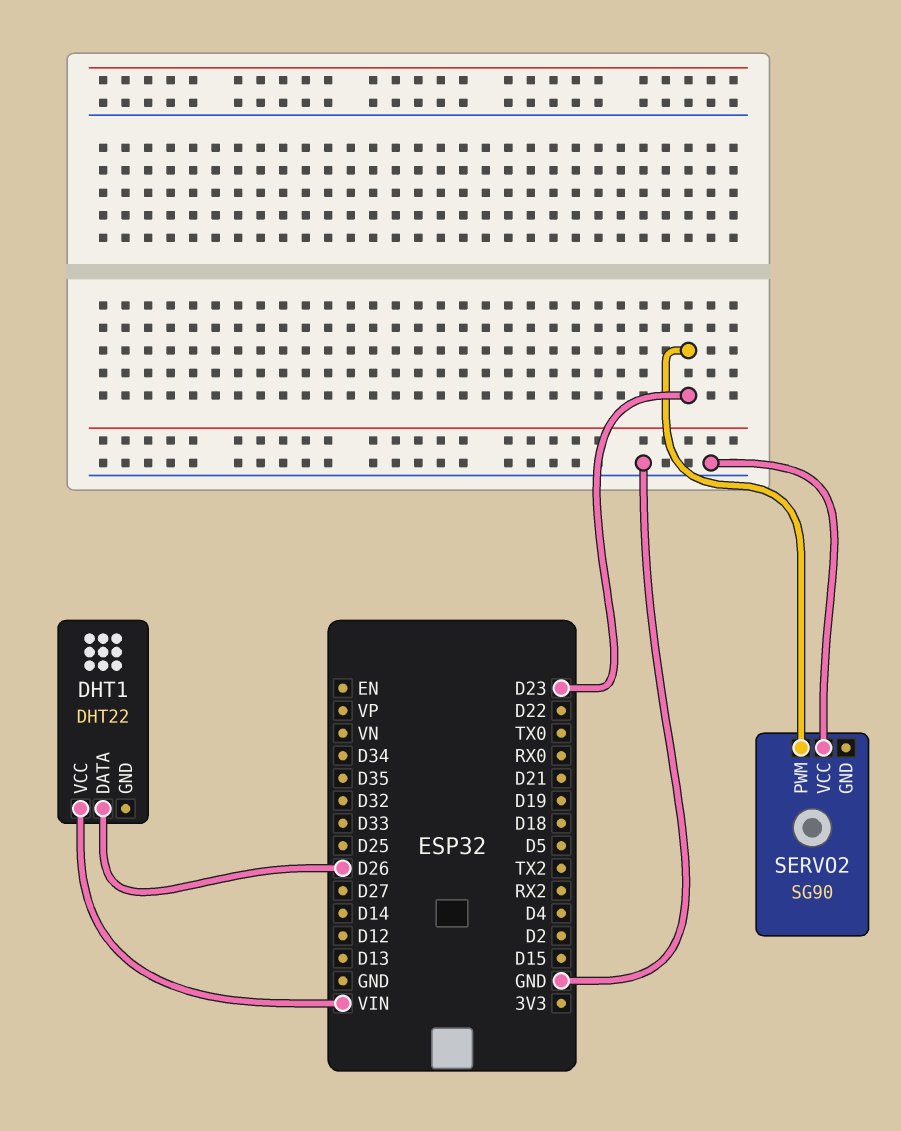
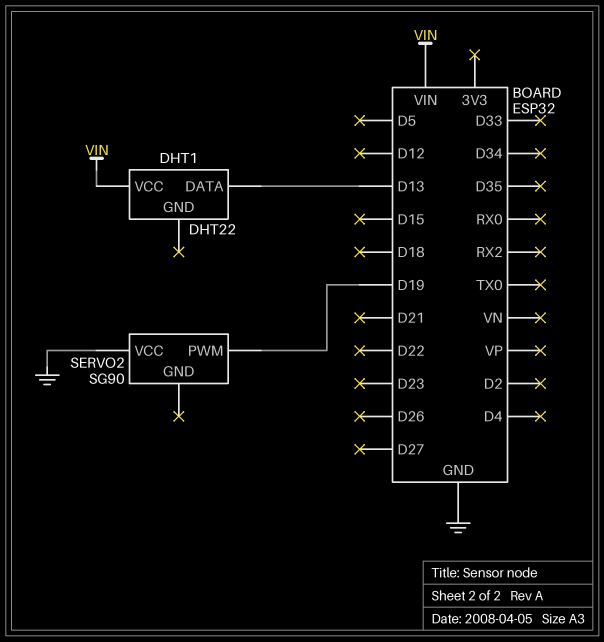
DHT1 pin DATA: D26 -> D13
SERVO2 pin PWM: D23 -> D19

